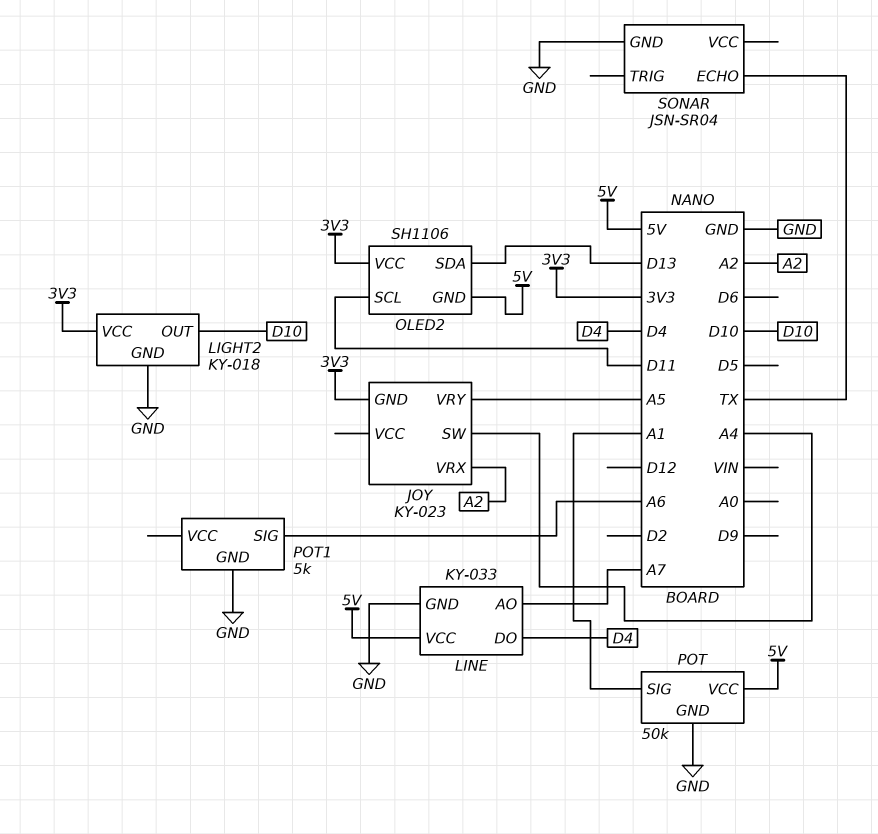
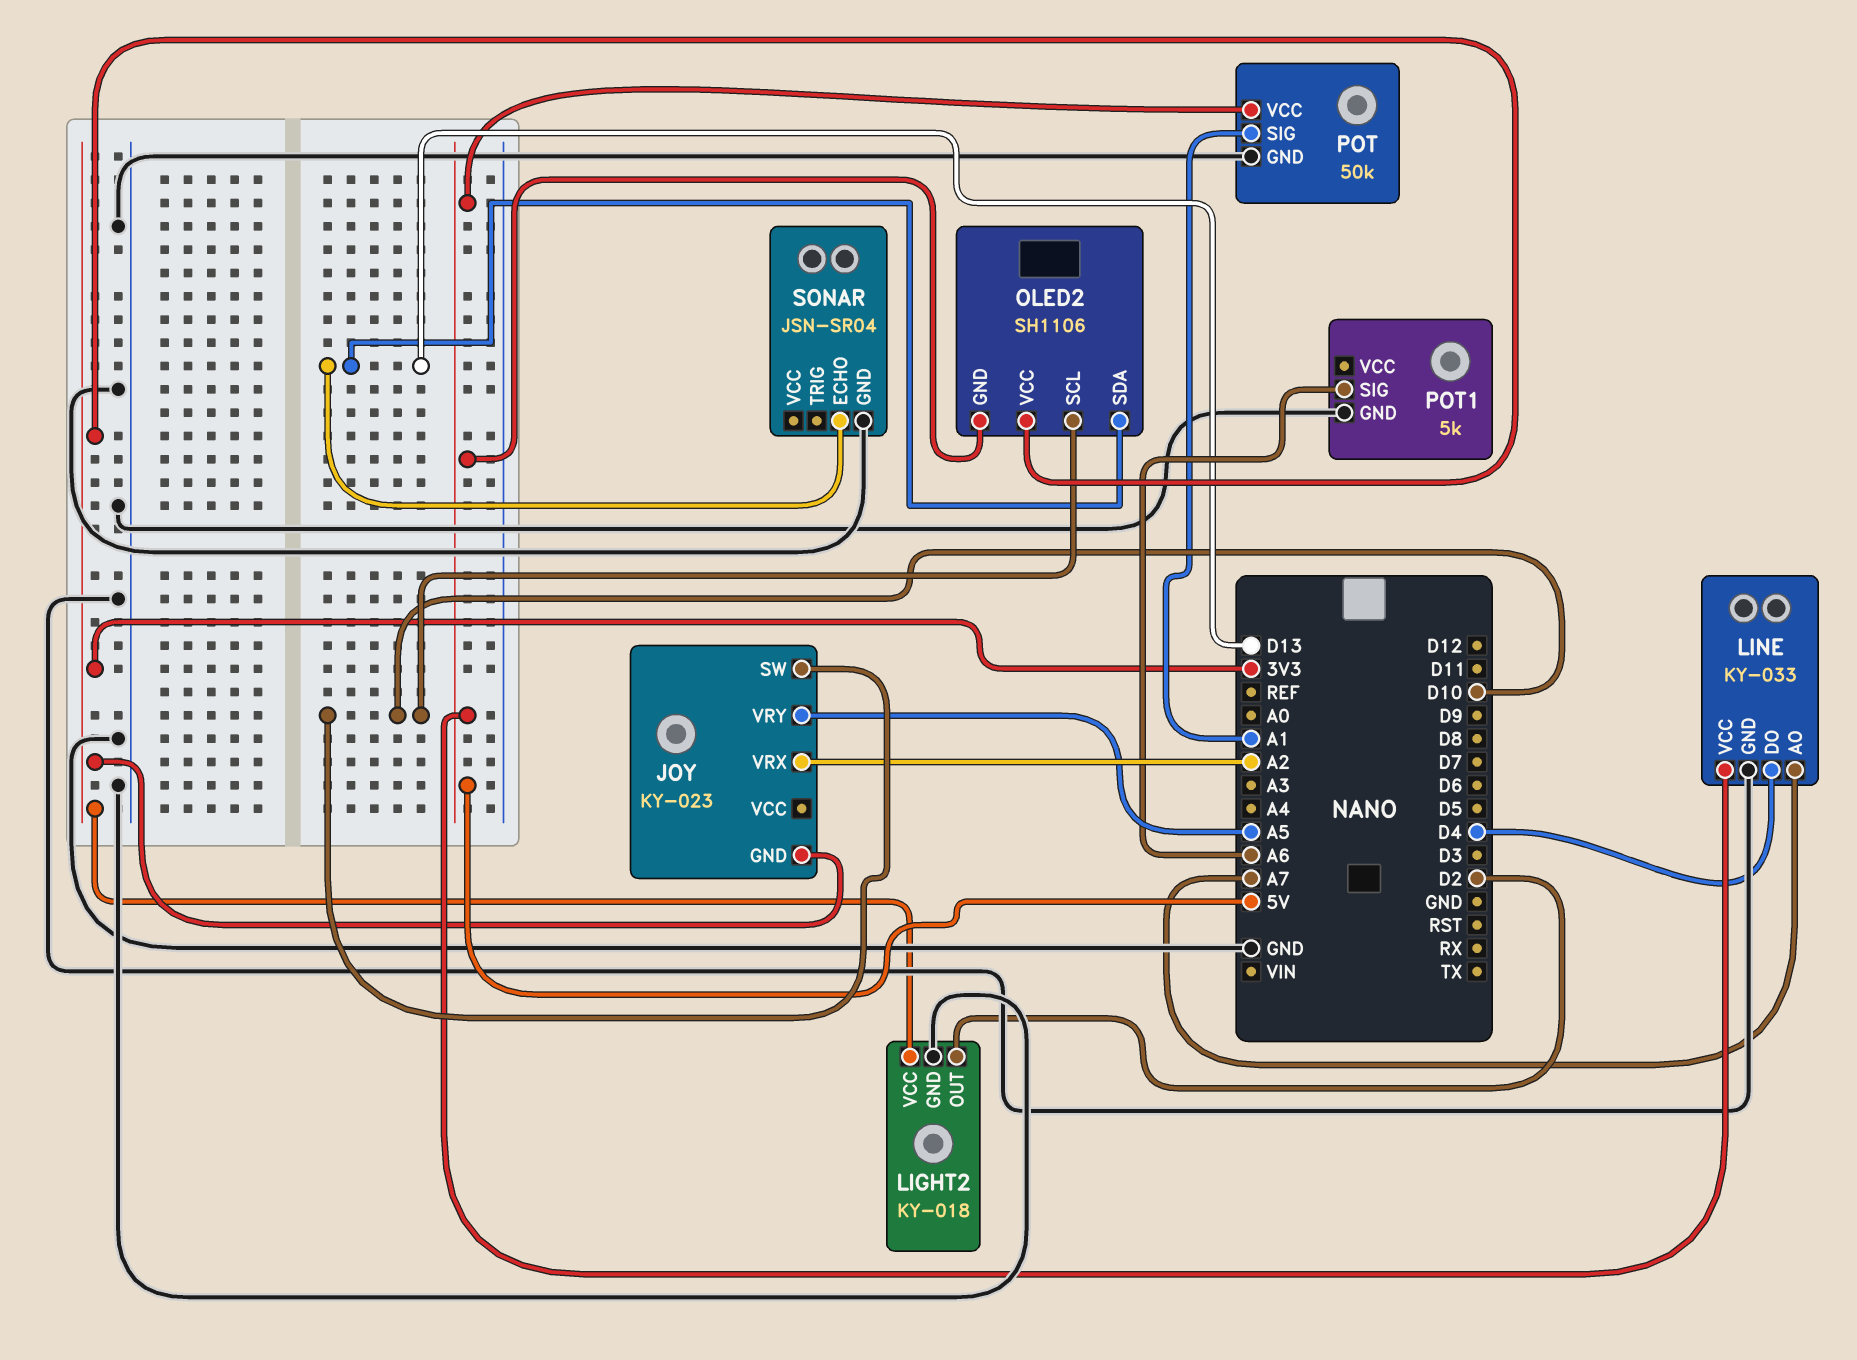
JOY pin SW: A4 -> D10
LIGHT2 pin OUT: D10 -> D2
OLED2 pin SCL: D11 -> D10
SONAR pin ECHO: TX -> D13

